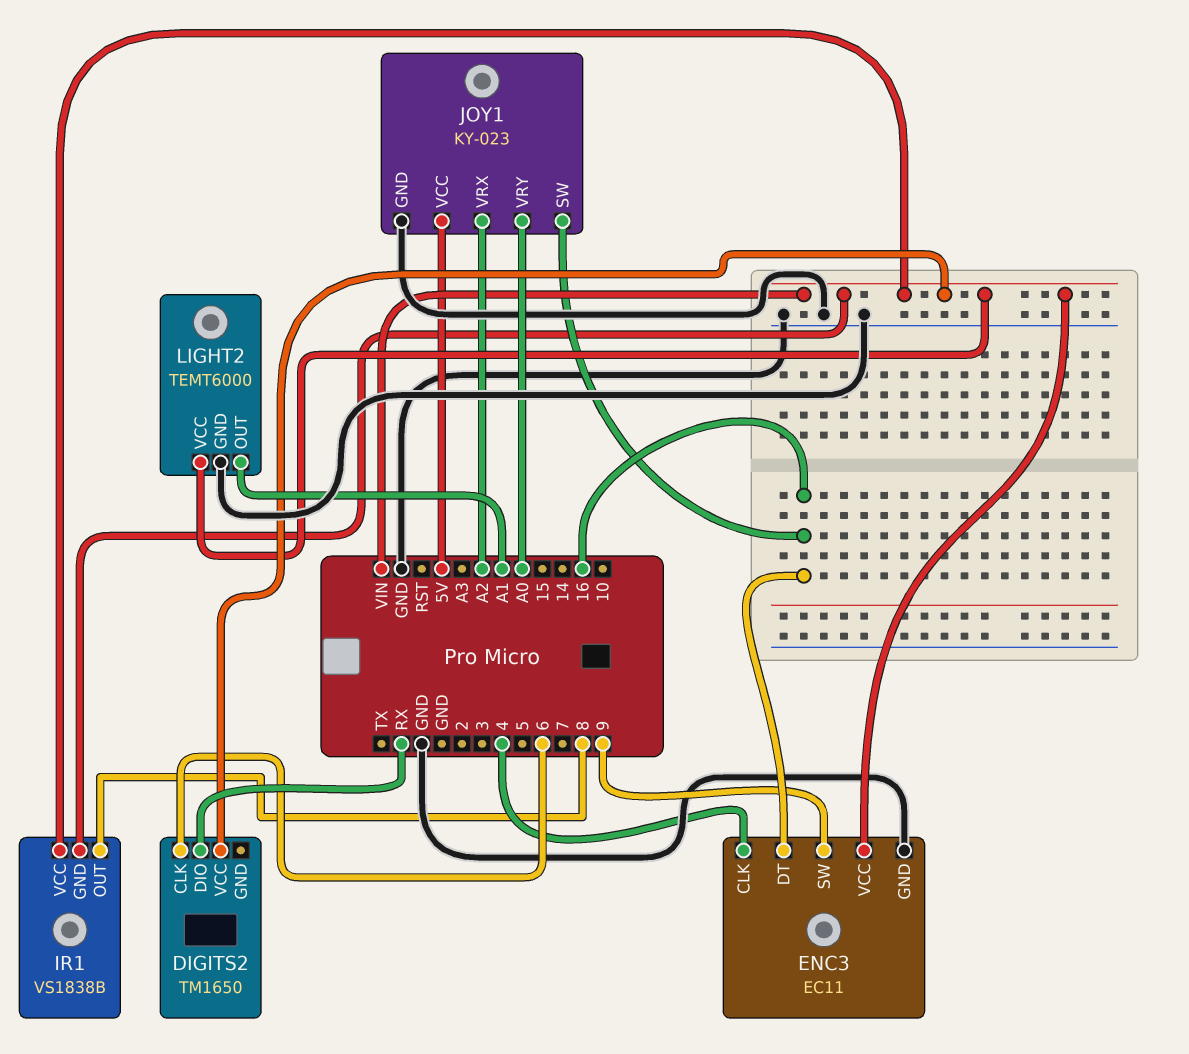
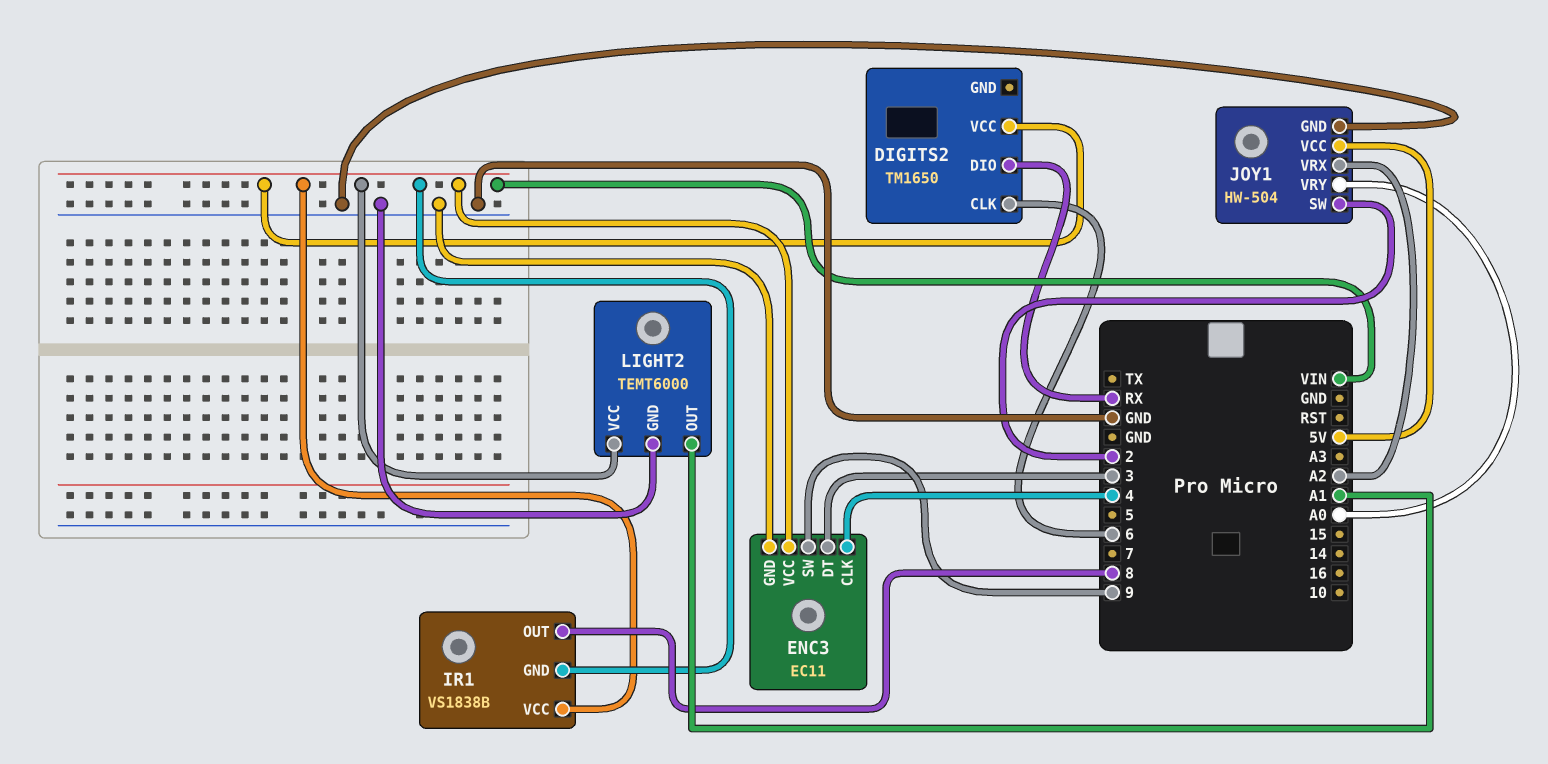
ENC3 pin DT: 16 -> 3
JOY1: KY-023 -> HW-504
JOY1 pin SW: 16 -> 2

